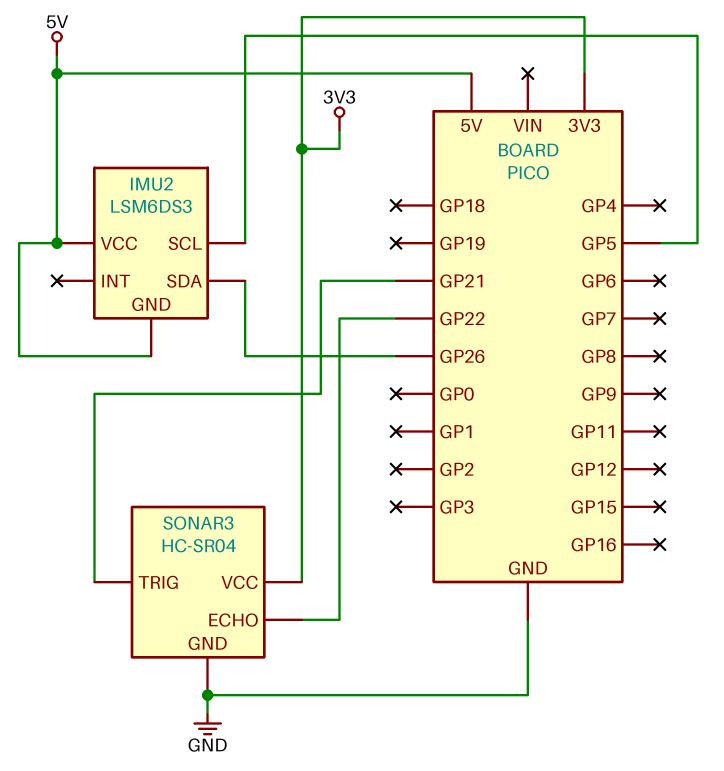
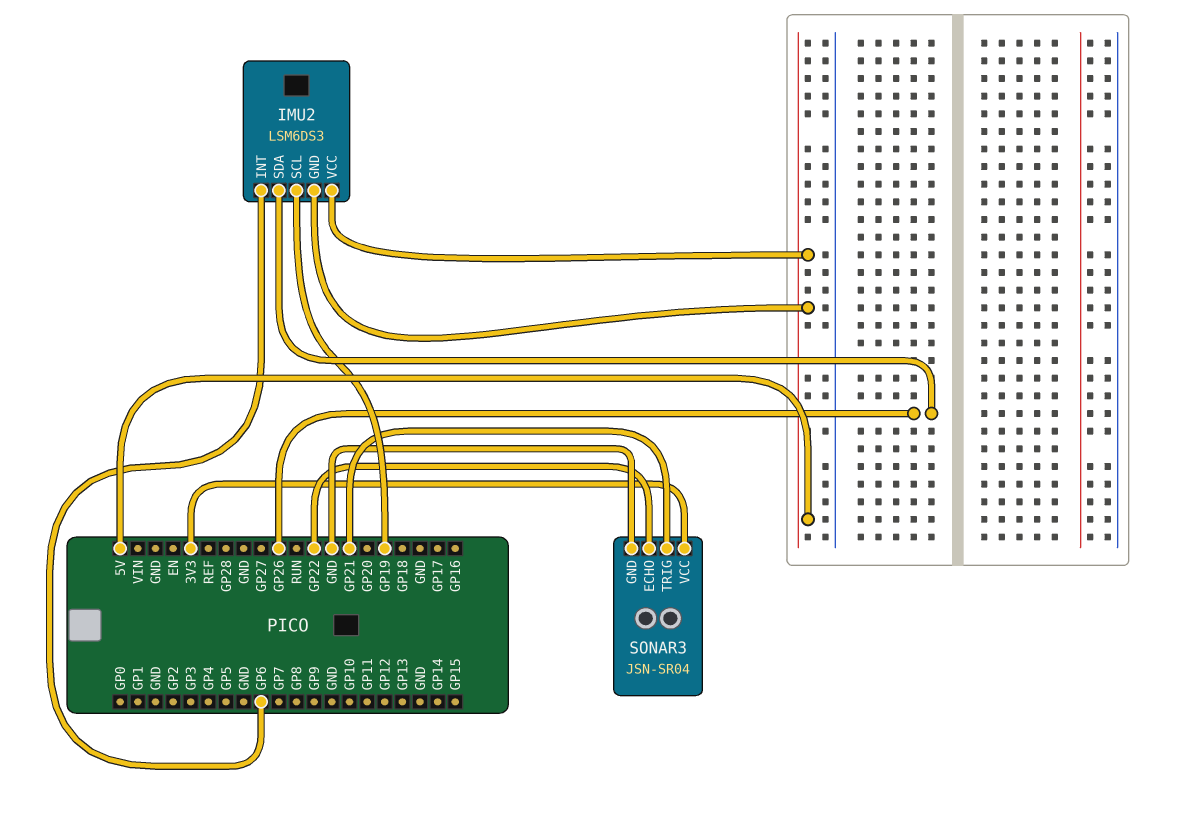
IMU2 pin INT: none -> GP6
IMU2 pin SCL: GP5 -> GP19
SONAR3: HC-SR04 -> JSN-SR04

